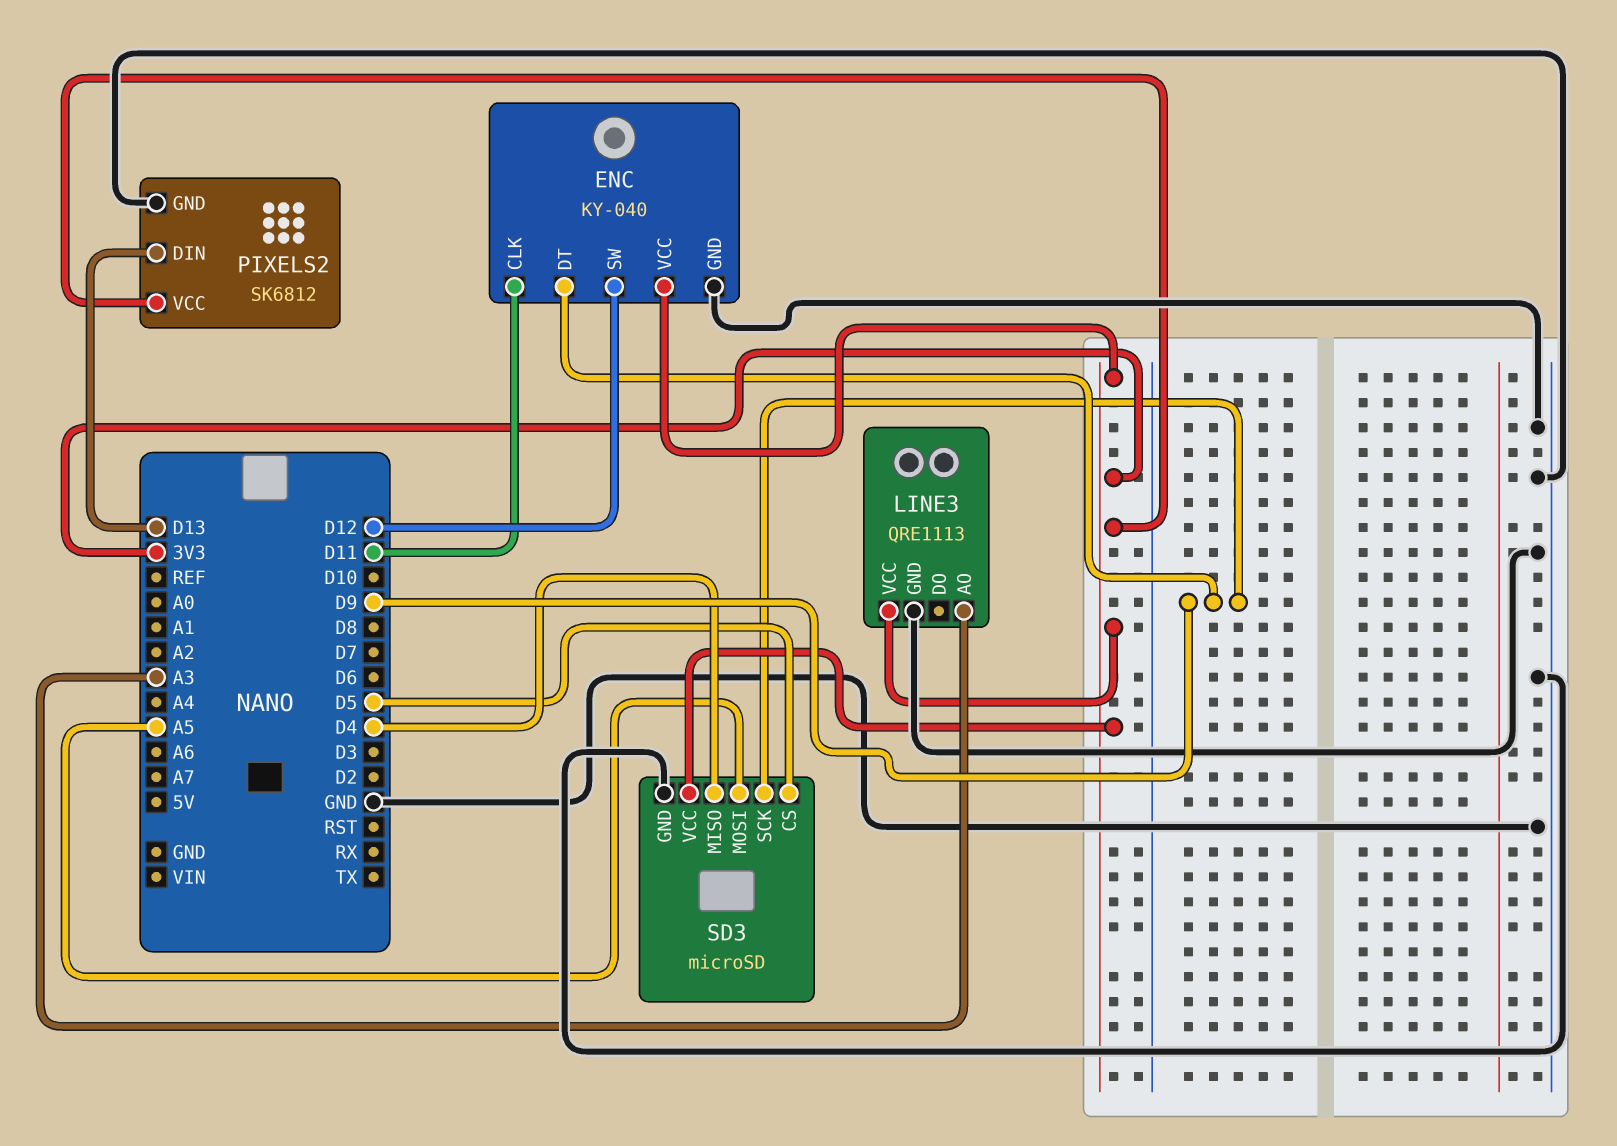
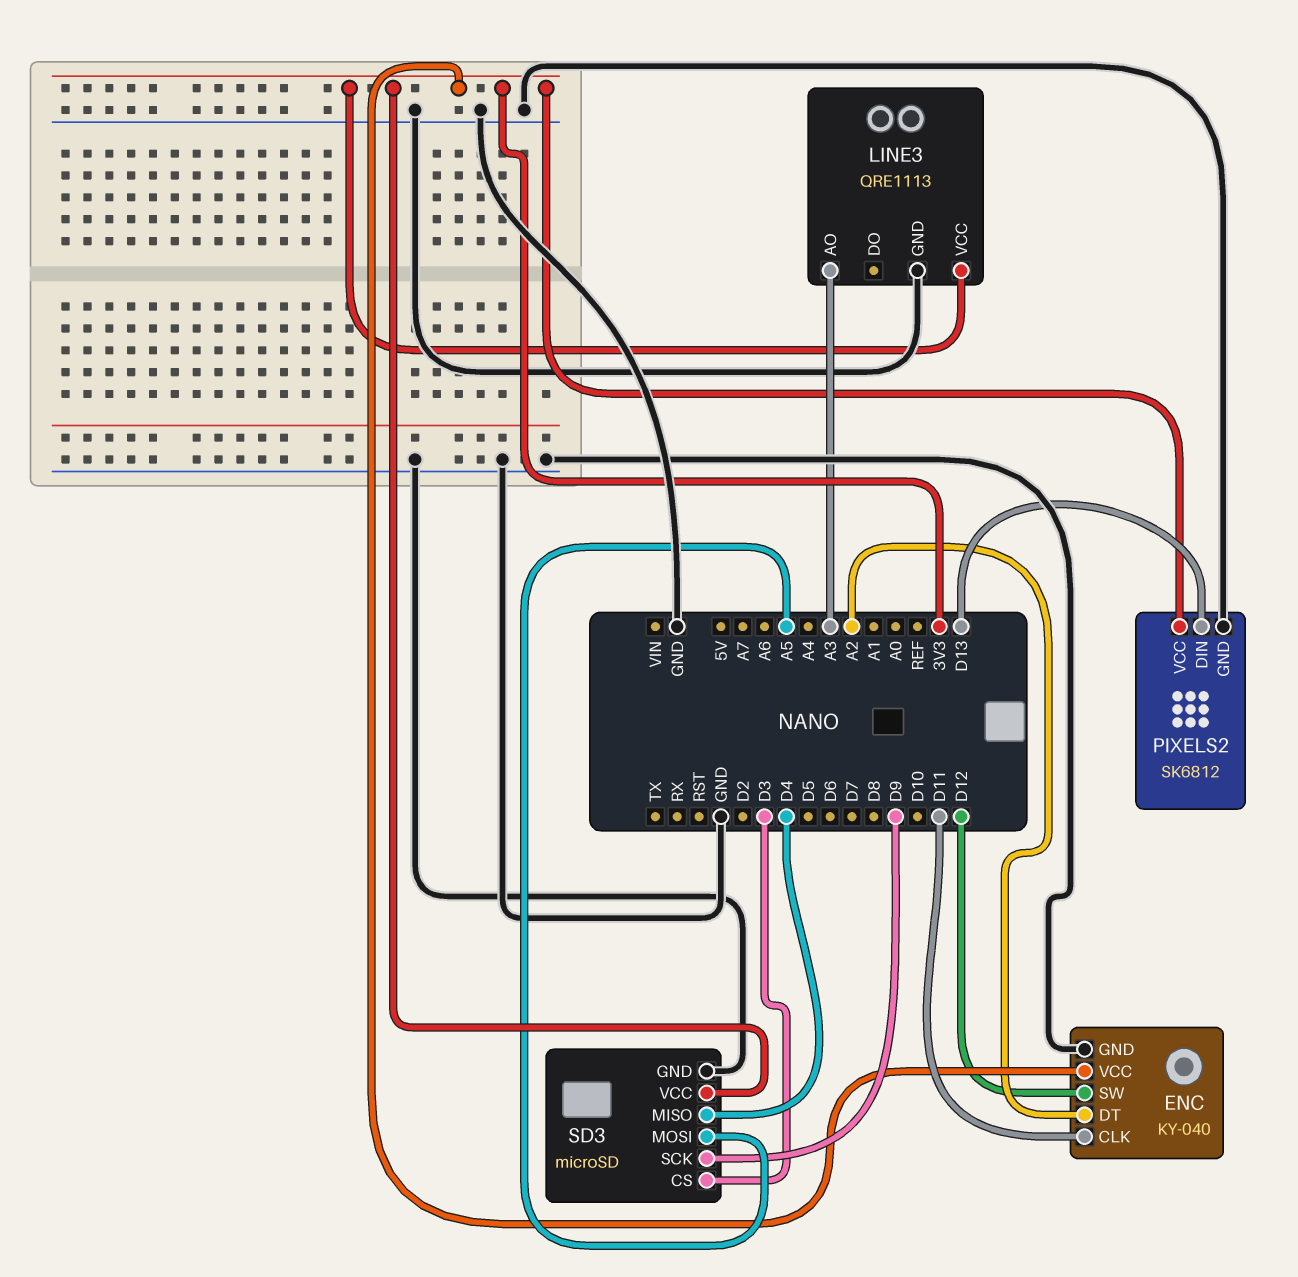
ENC pin DT: D9 -> A2
SD3 pin CS: D5 -> D3

